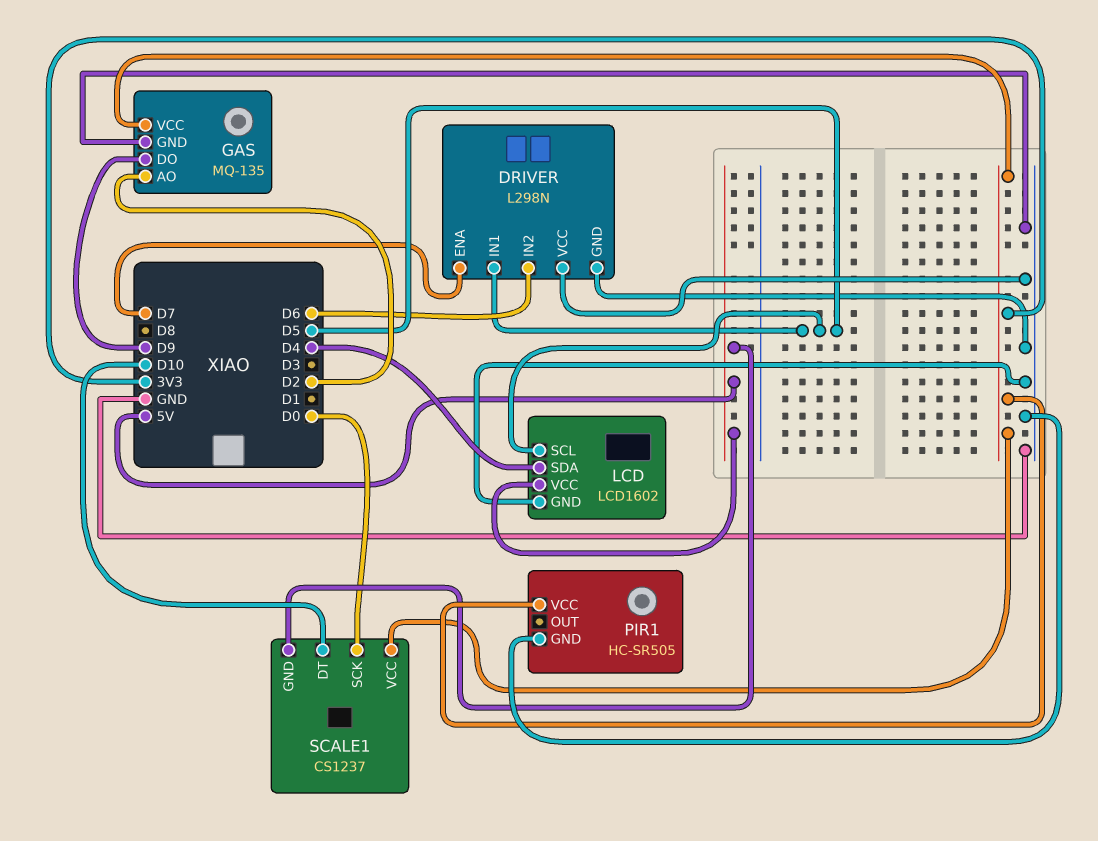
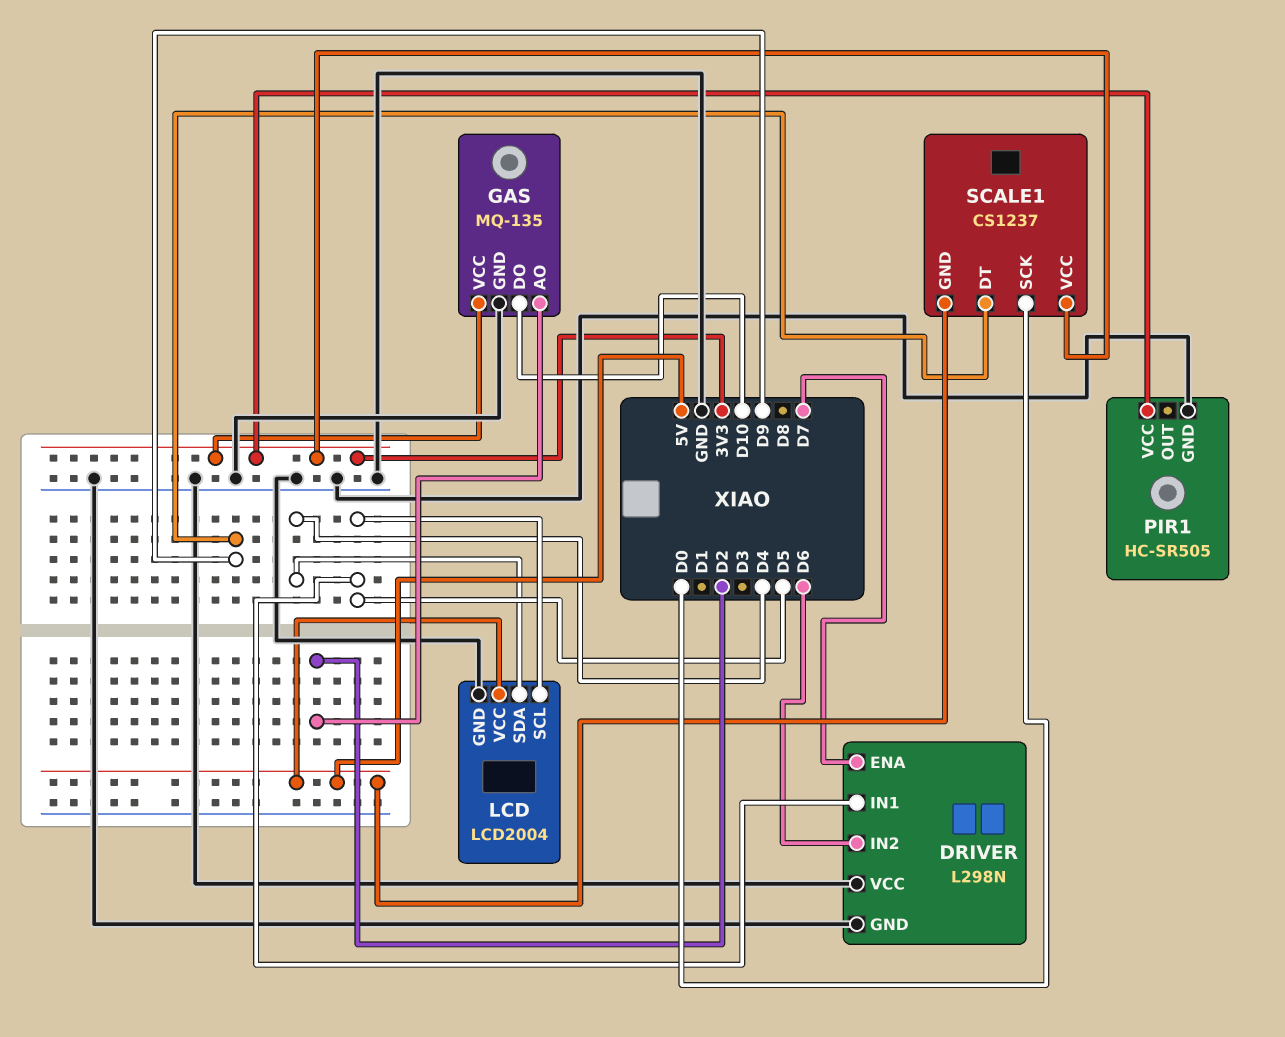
GAS pin DO: D9 -> D10
LCD: LCD1602 -> LCD2004
SCALE1 pin DT: D10 -> D9

